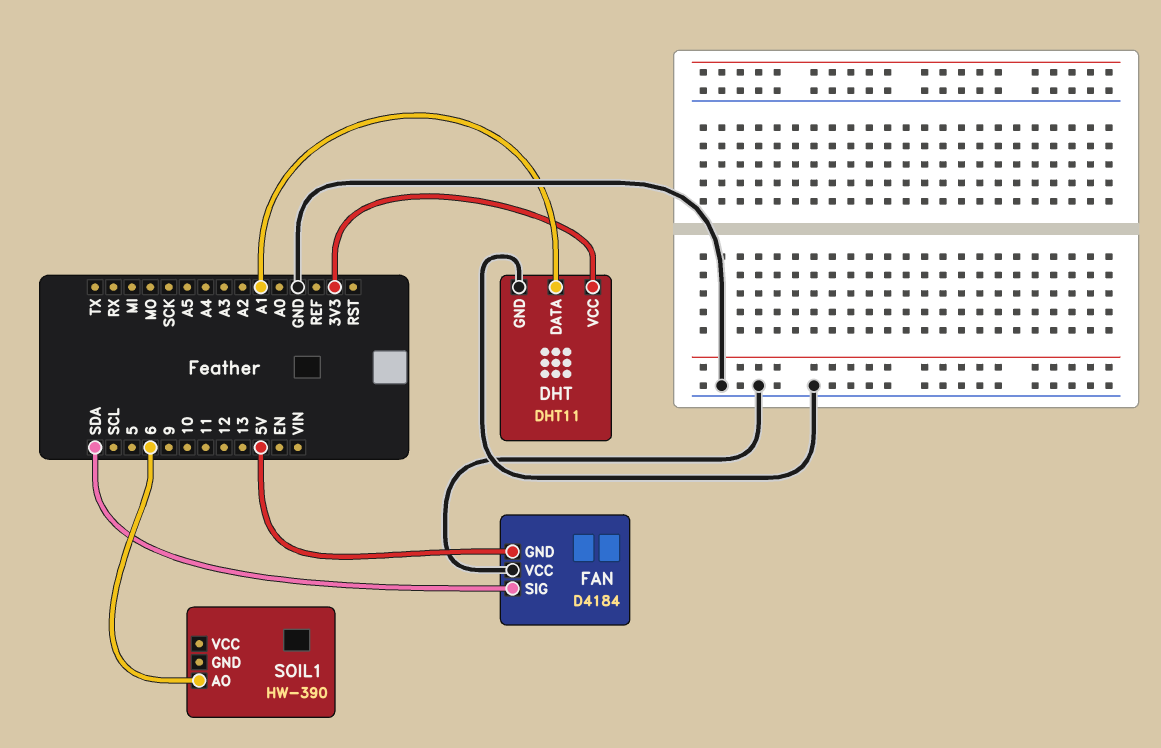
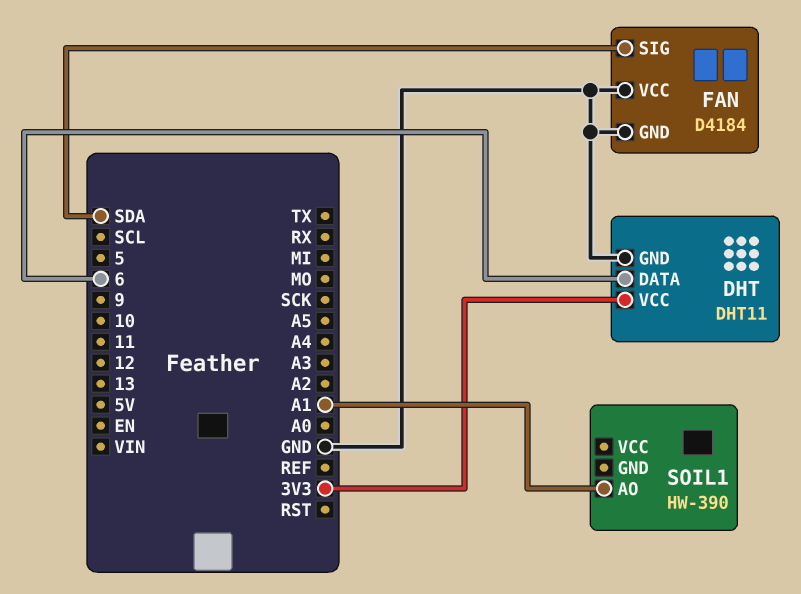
DHT pin DATA: A1 -> 6
FAN pin GND: 5V -> GND
SOIL1 pin AO: 6 -> A1

